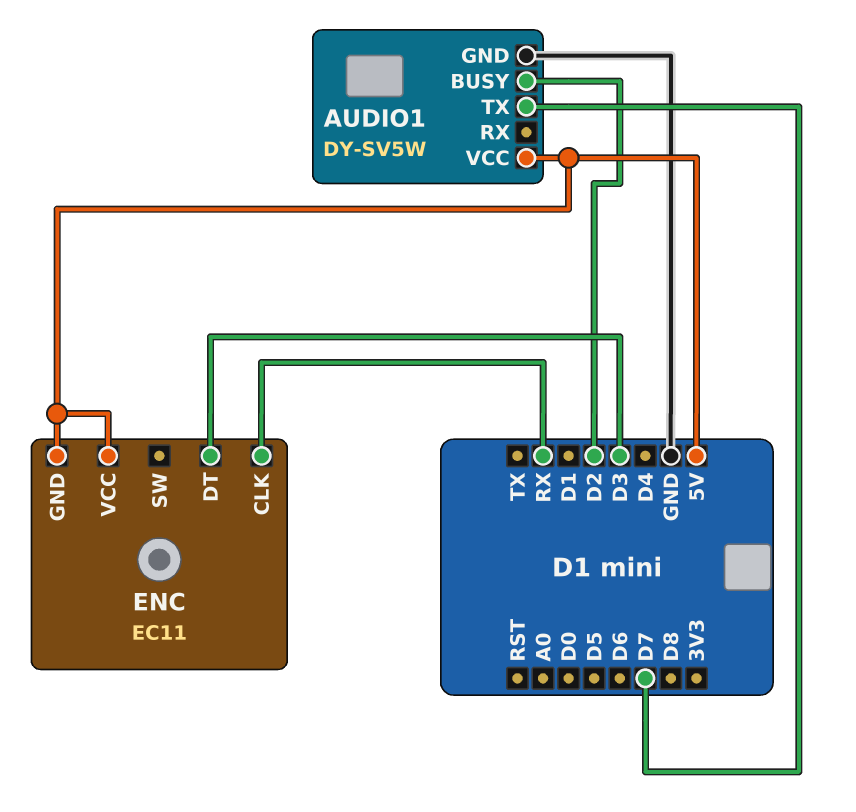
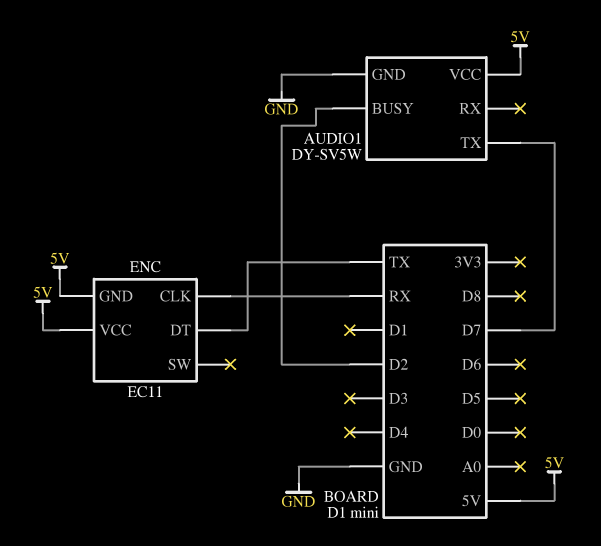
ENC pin DT: D3 -> TX

